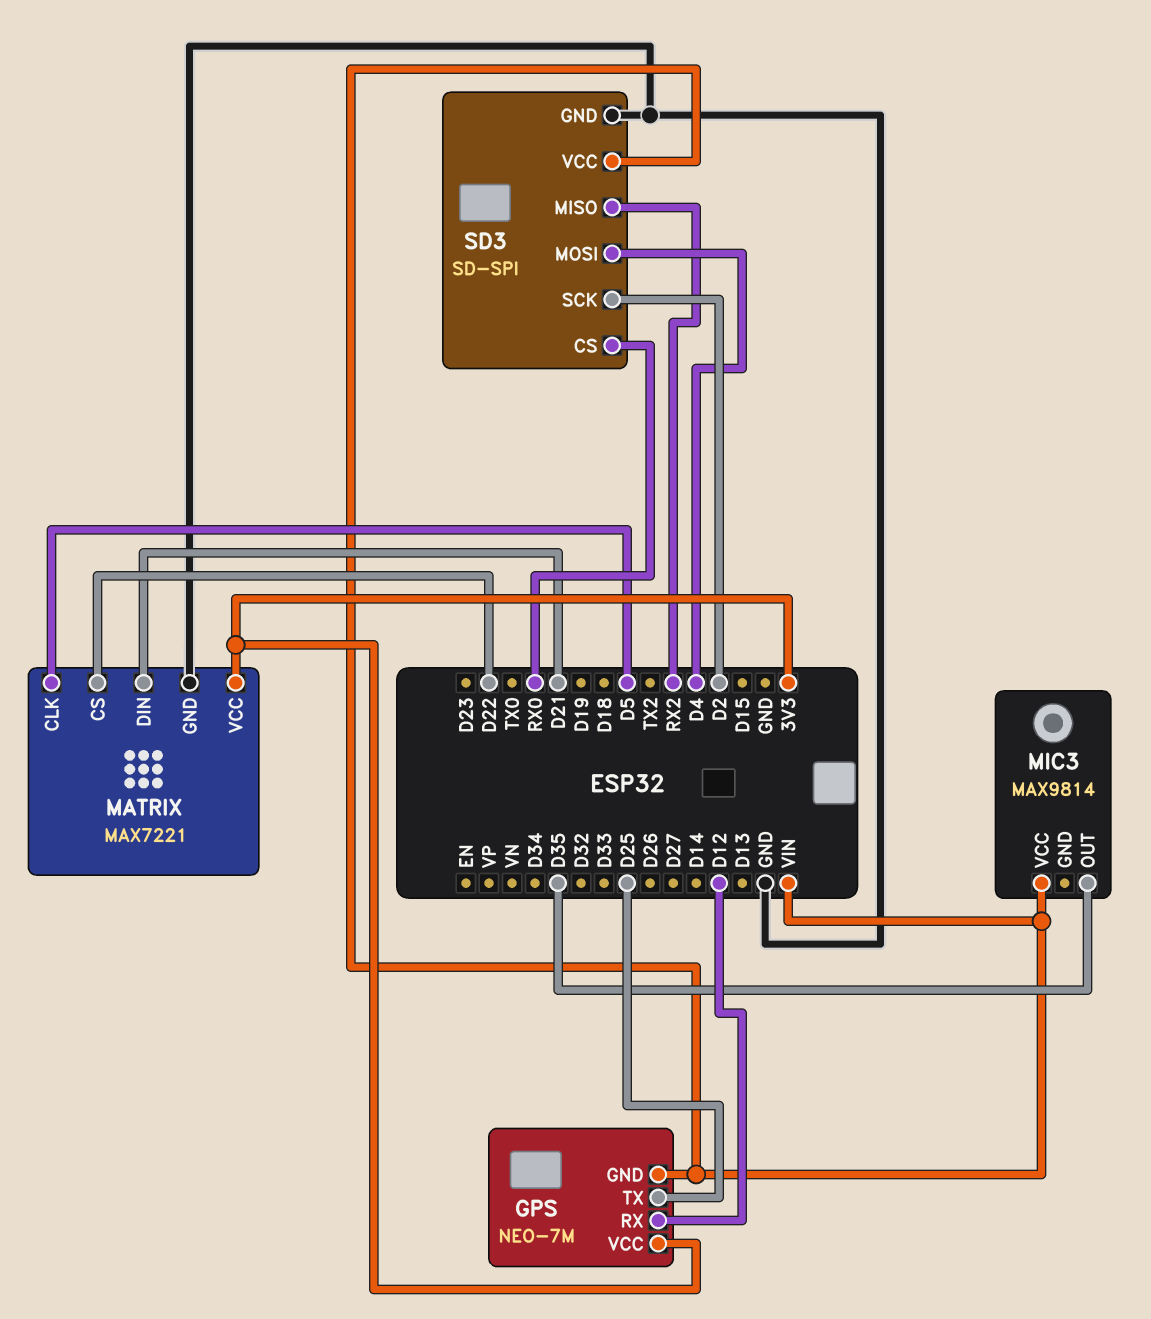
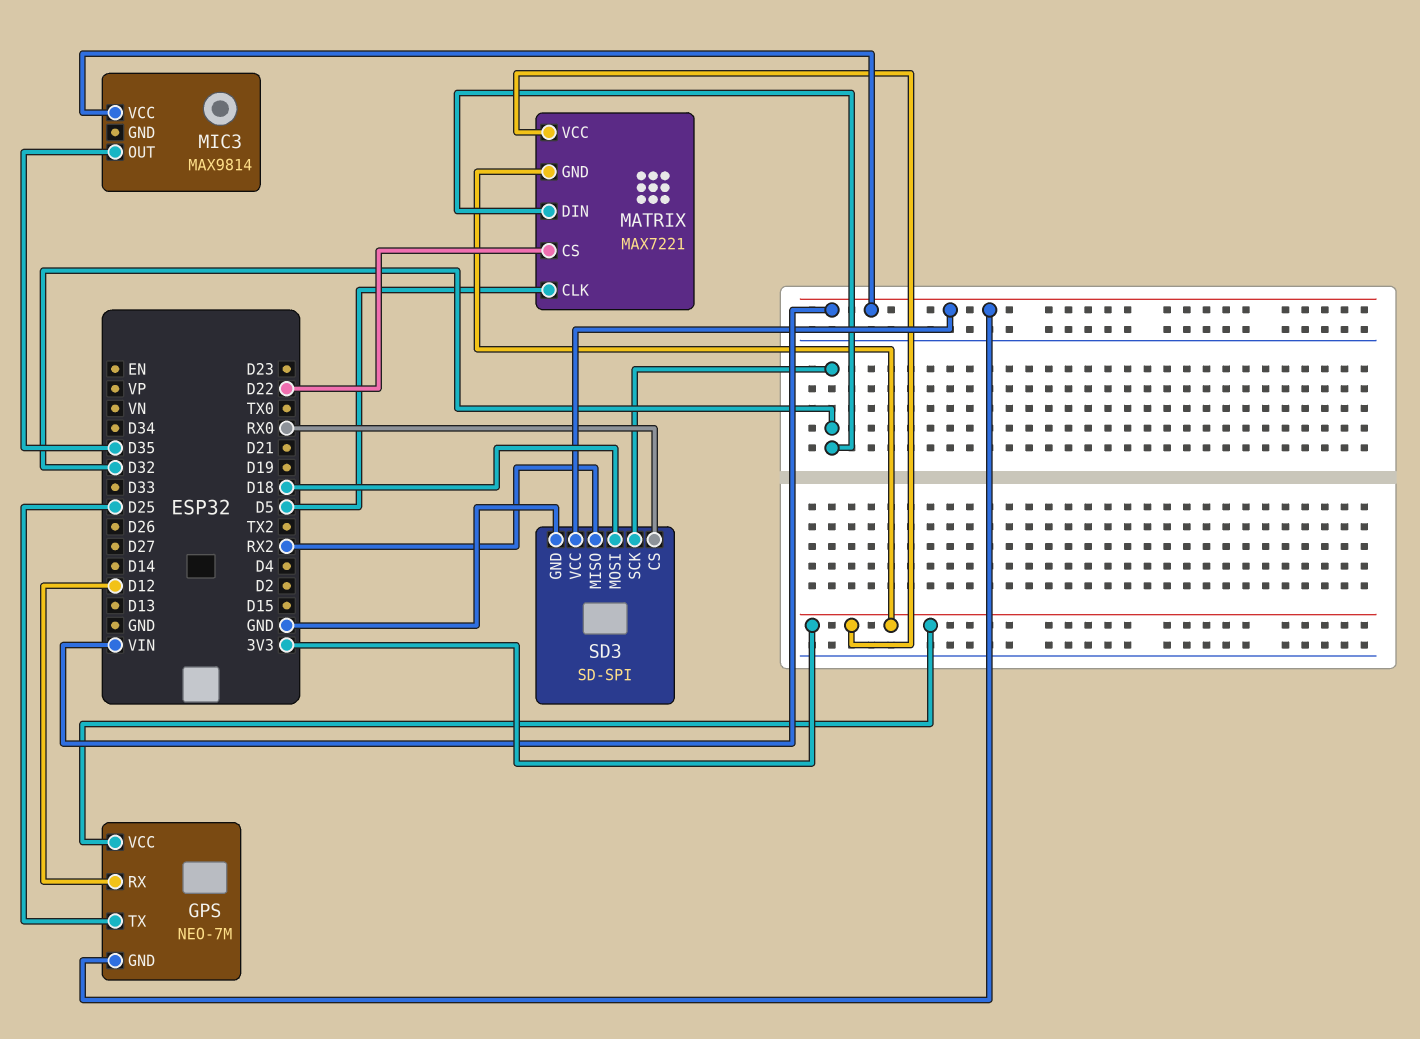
MATRIX pin DIN: D21 -> D32
MATRIX pin GND: GND -> 3V3
SD3 pin MOSI: D4 -> D18
SD3 pin SCK: D2 -> D32

